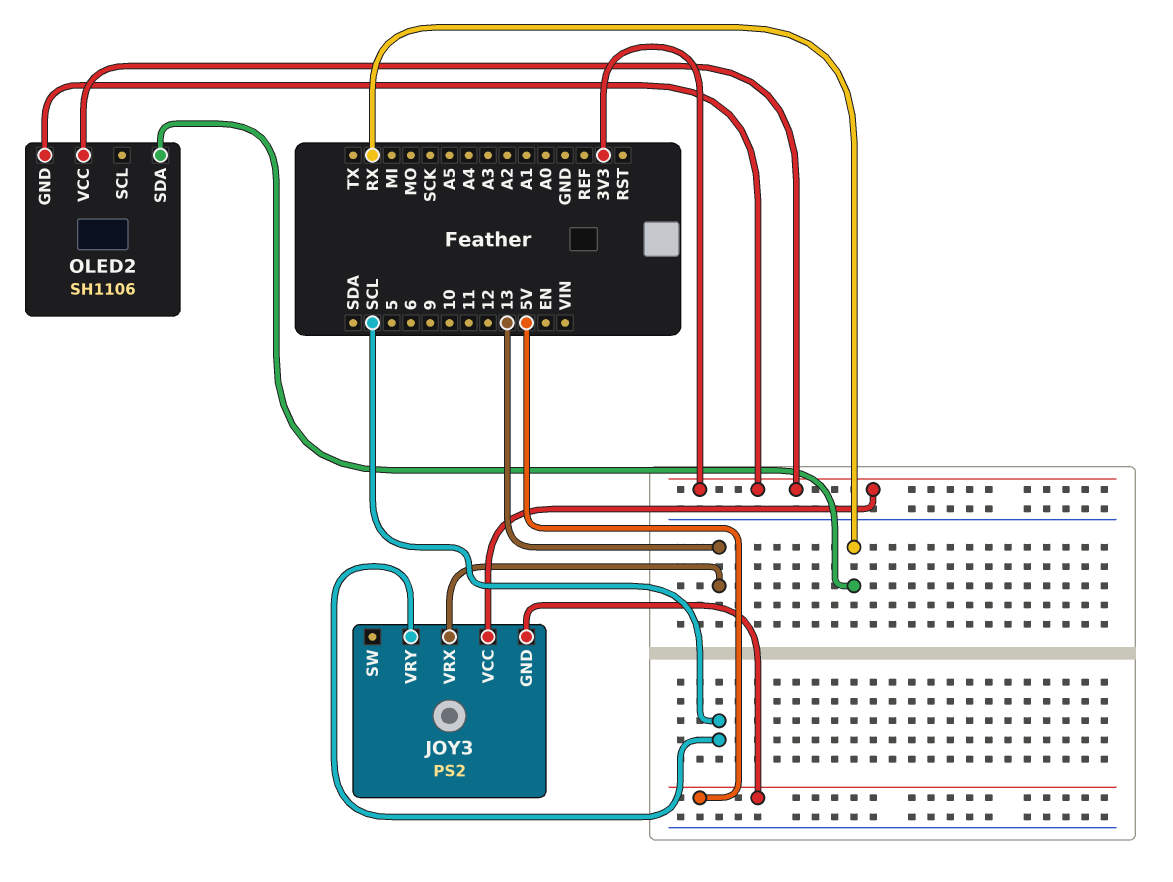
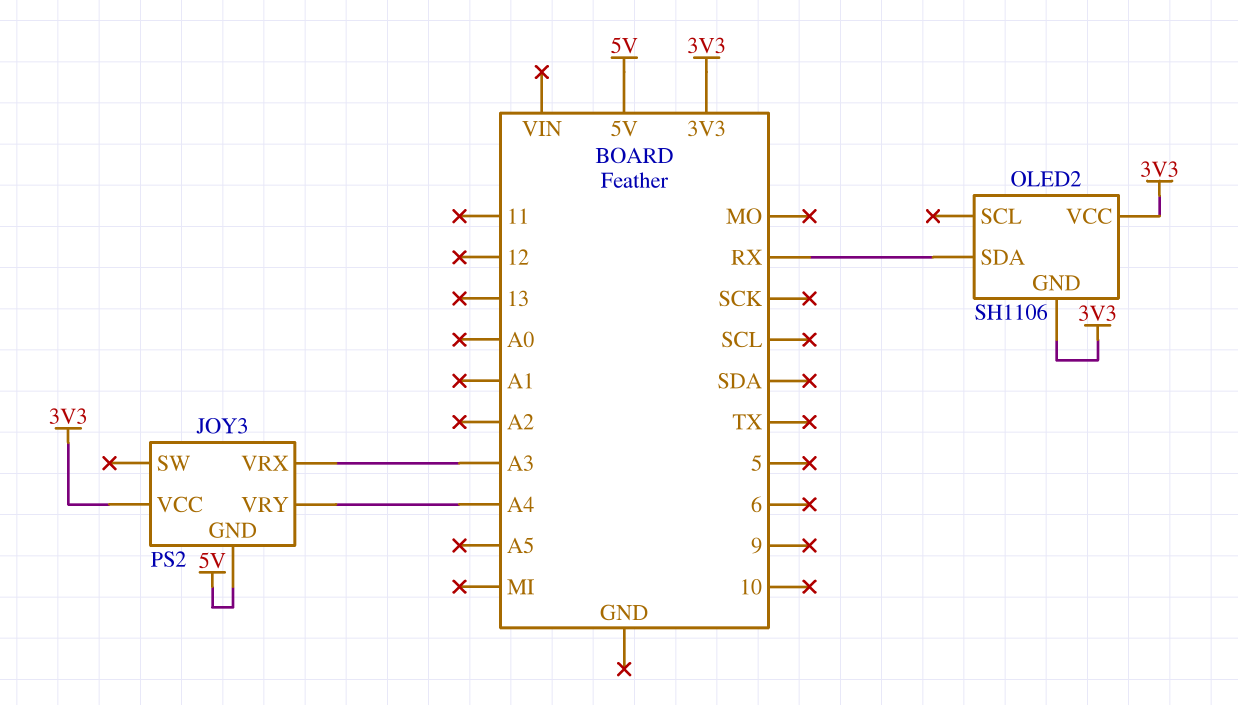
JOY3 pin VRX: 13 -> A3
JOY3 pin VRY: SCL -> A4

